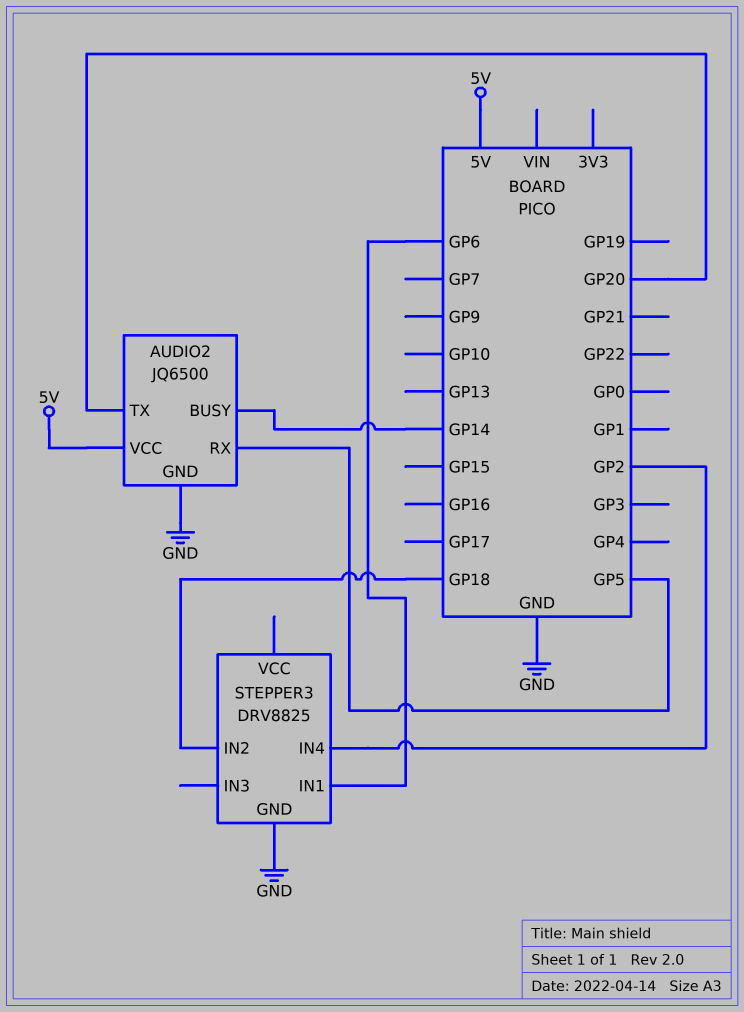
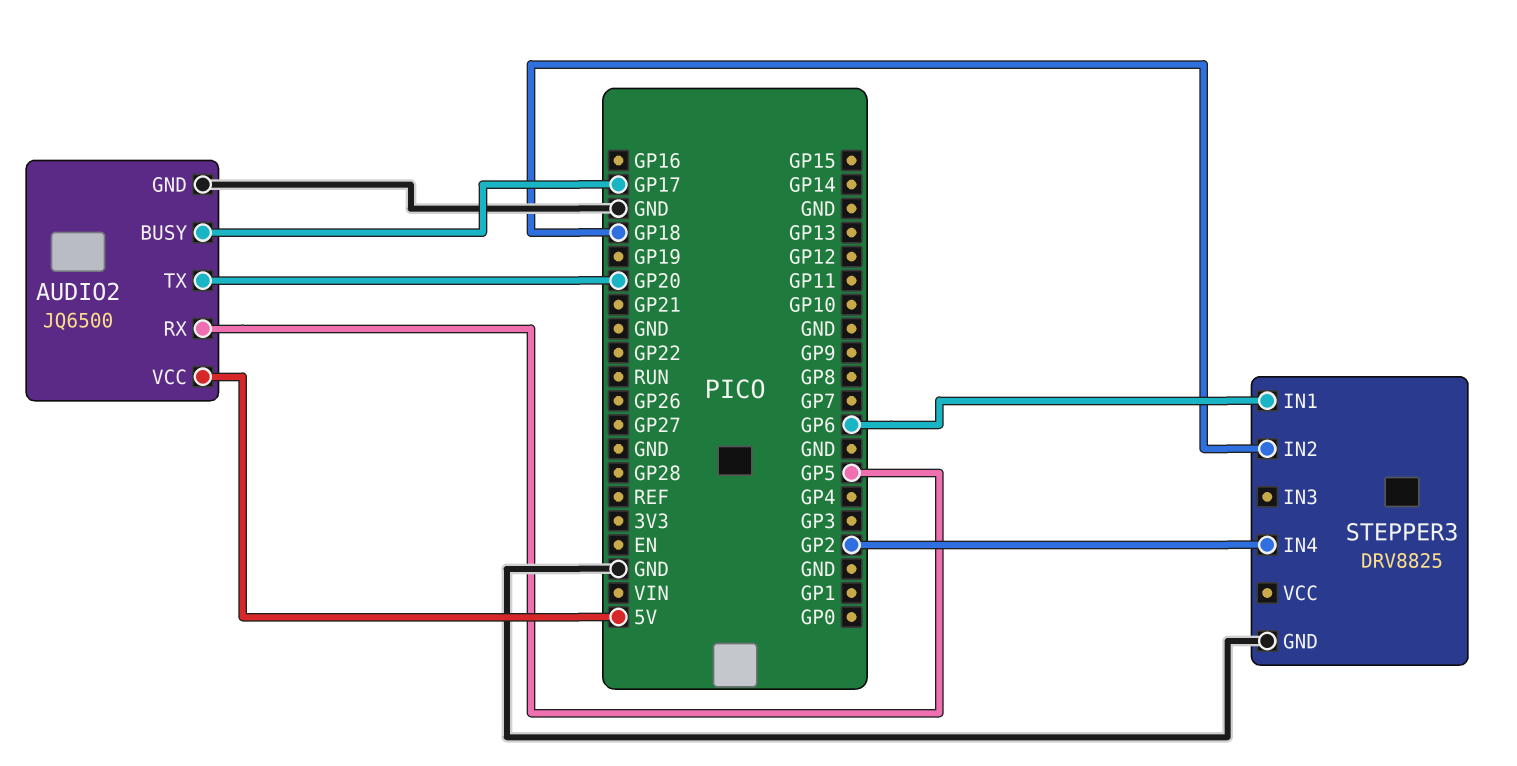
AUDIO2 pin BUSY: GP14 -> GP17

